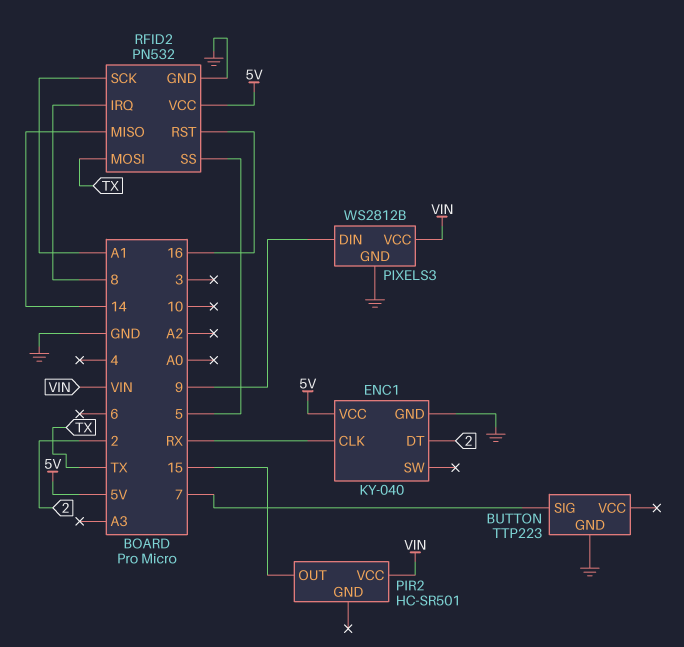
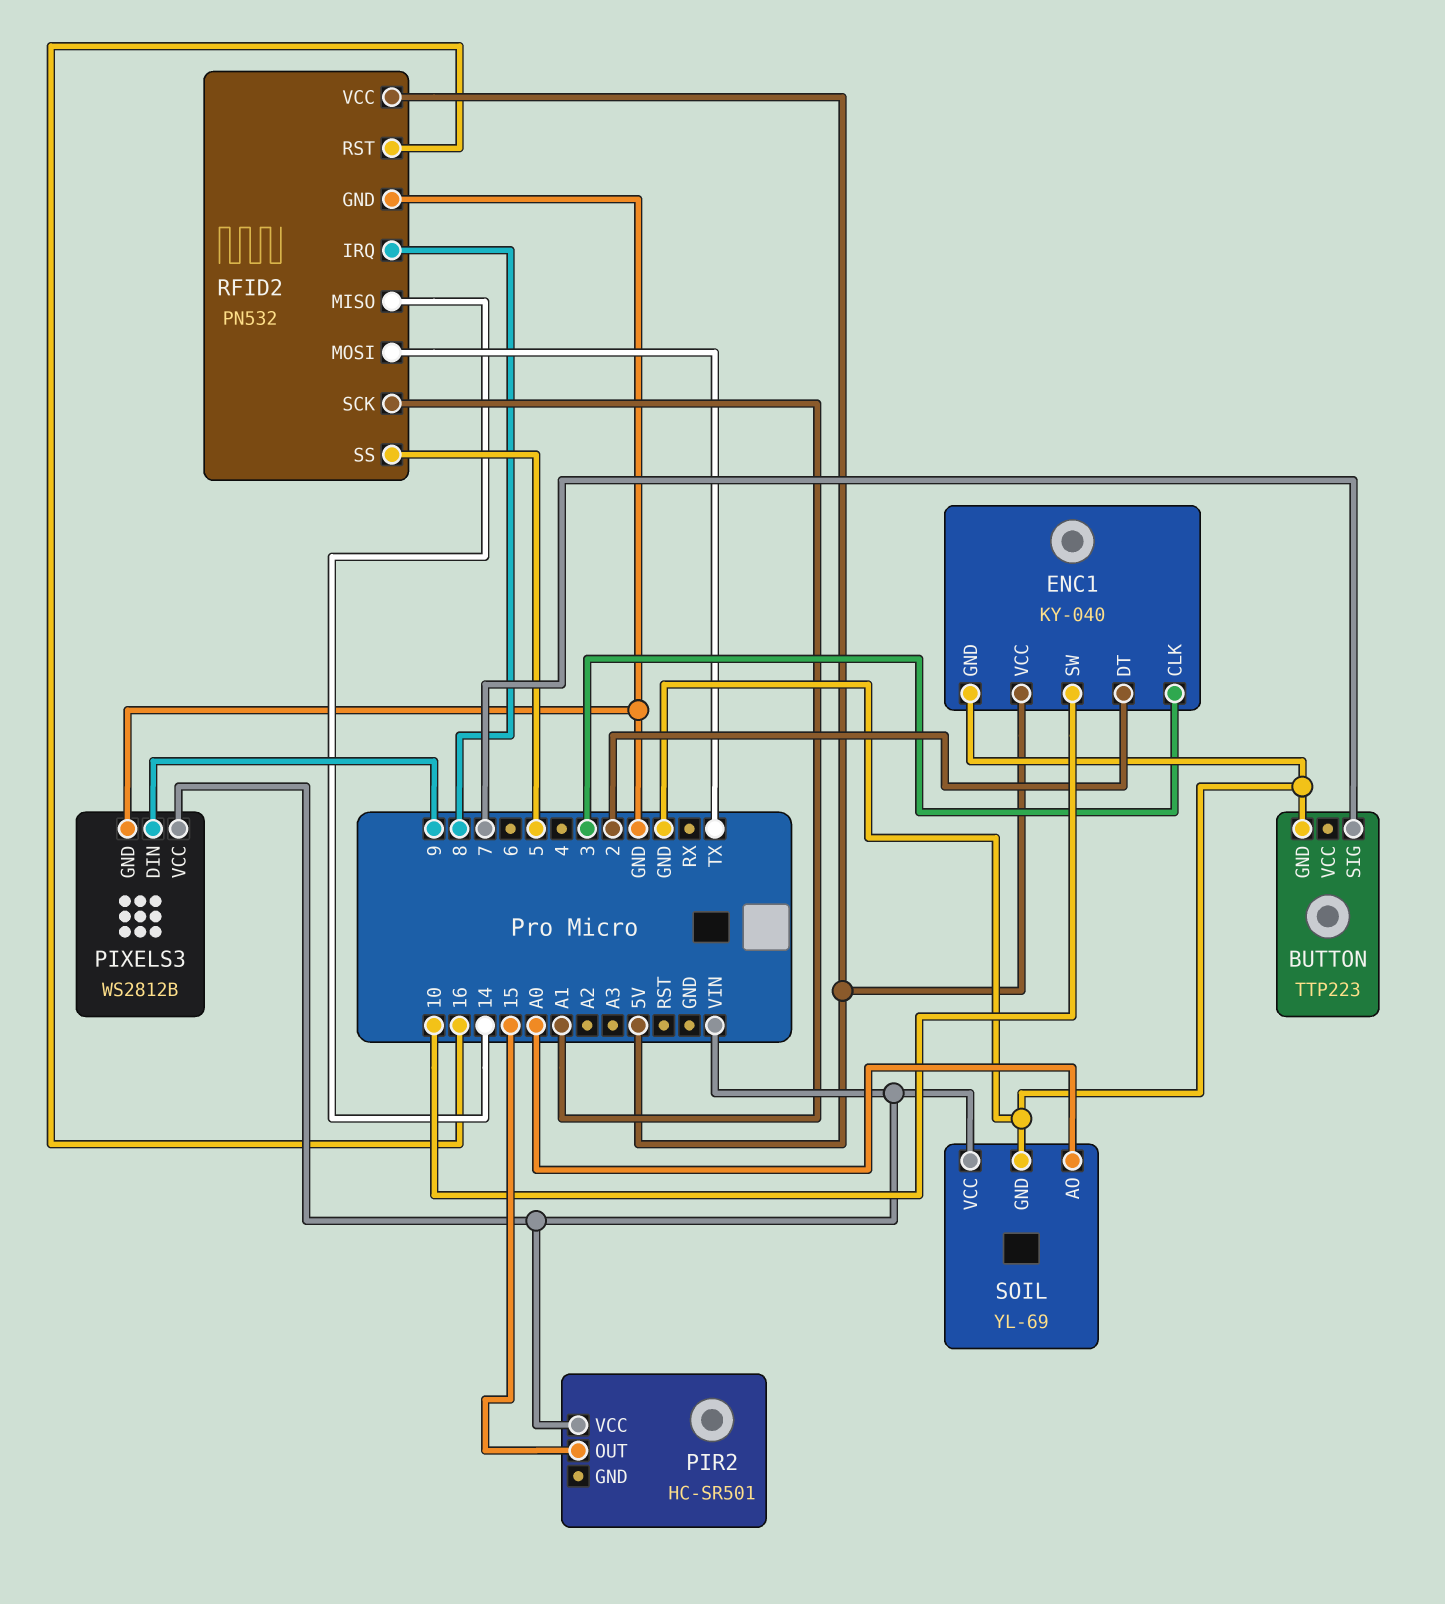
ENC1 pin CLK: RX -> 3
ENC1 pin SW: none -> 10
SOIL: none -> YL-69
SOIL pin AO: none -> A0
SOIL pin GND: none -> GND
SOIL pin VCC: none -> VIN

